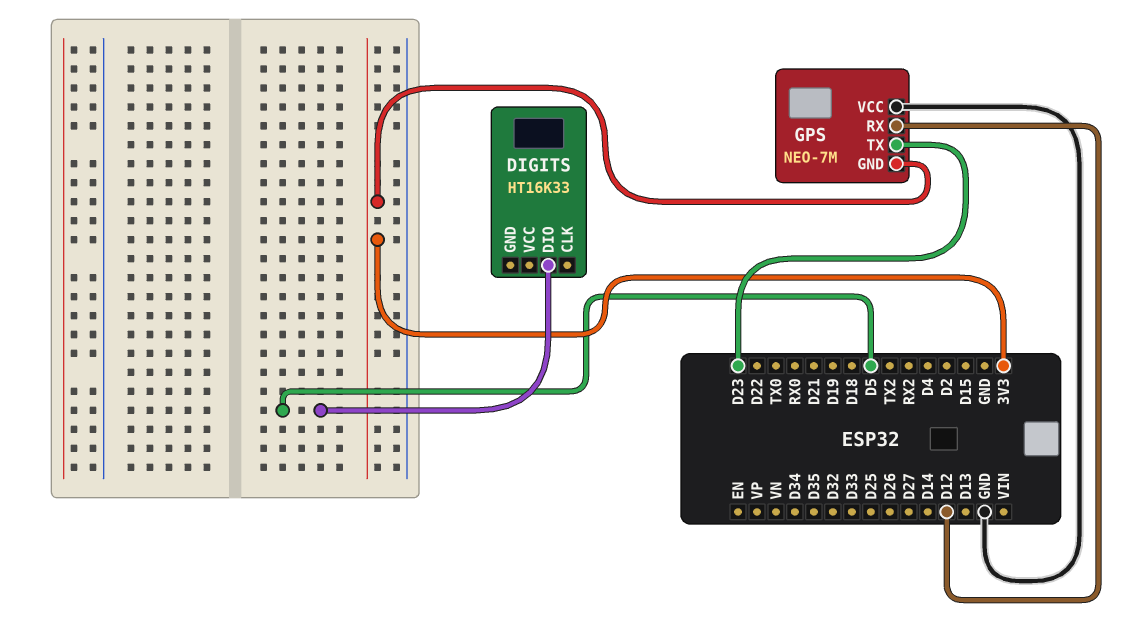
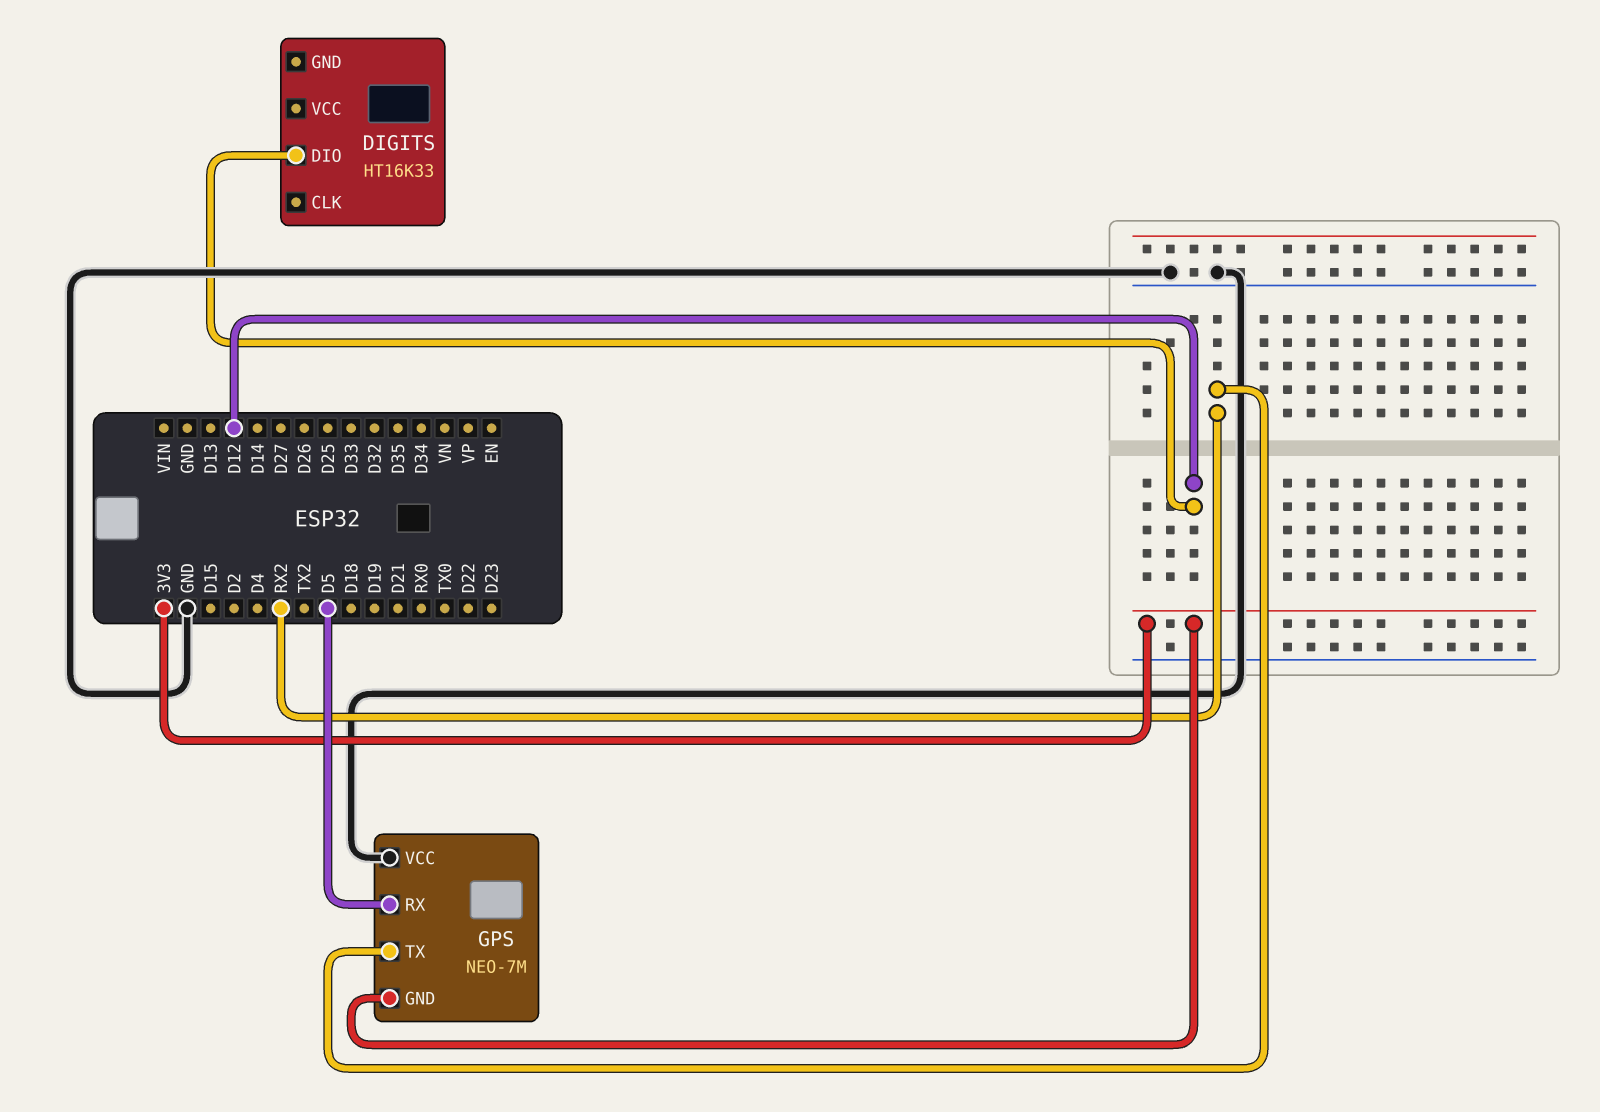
DIGITS pin DIO: D5 -> D12
GPS pin RX: D12 -> D5
GPS pin TX: D23 -> RX2

